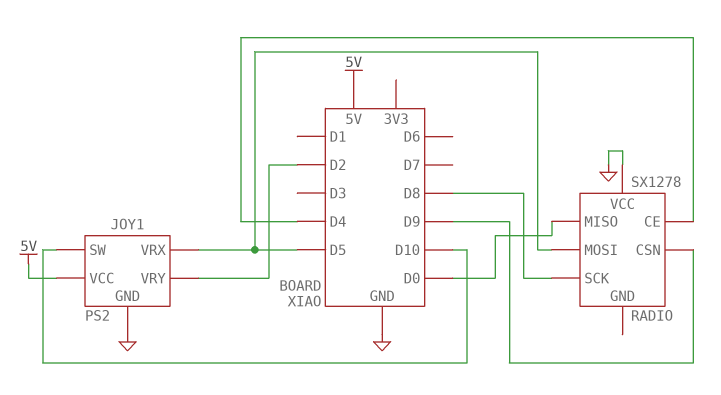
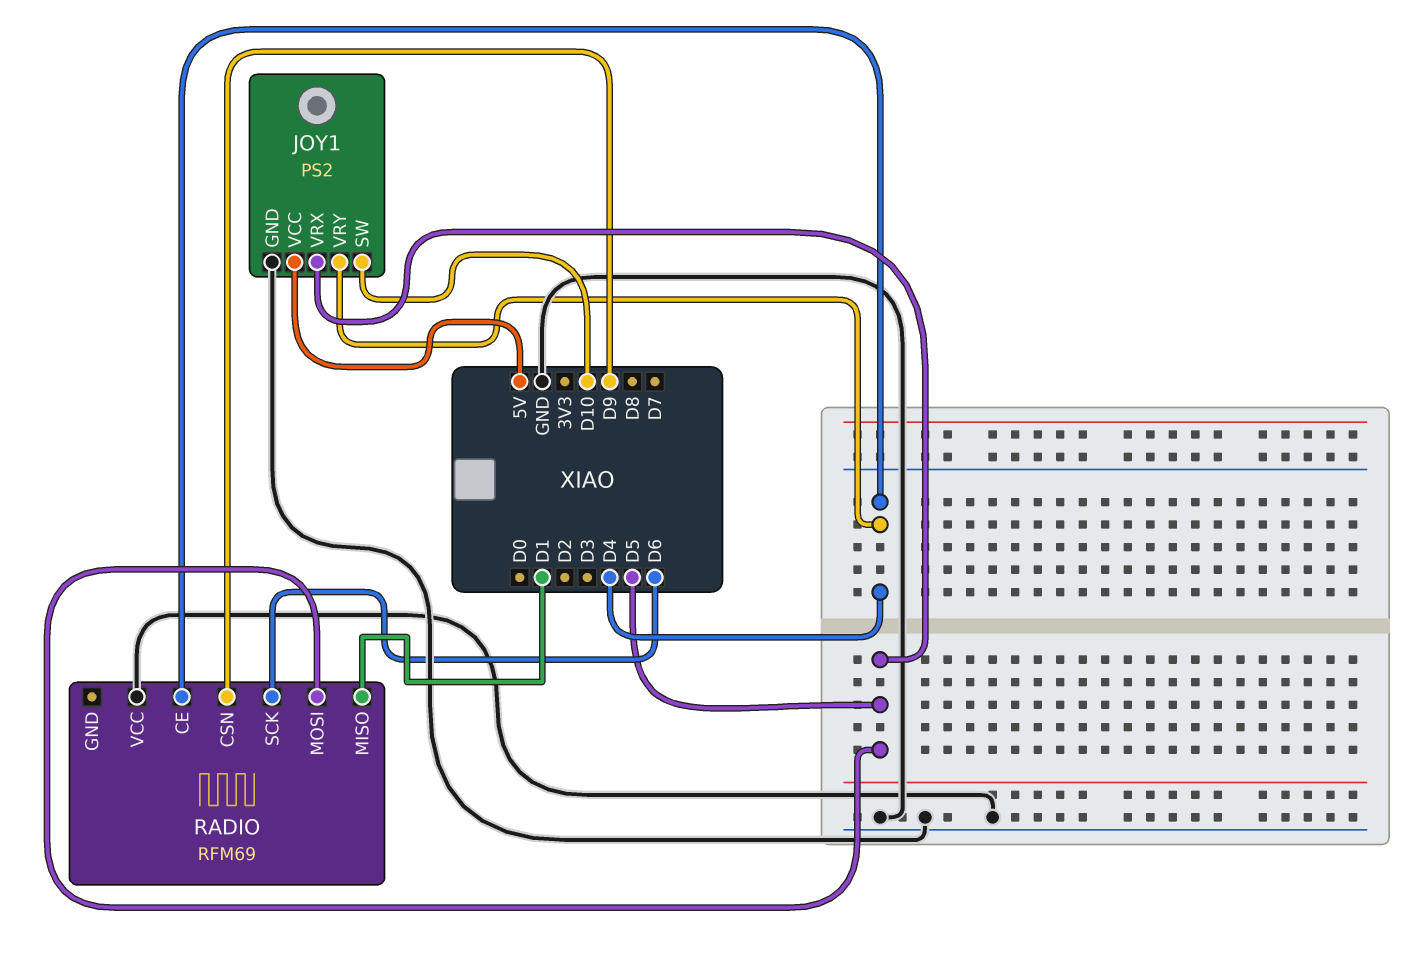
JOY1 pin VRY: D2 -> D4
RADIO: SX1278 -> RFM69
RADIO pin MISO: D0 -> D1
RADIO pin SCK: D8 -> D6

